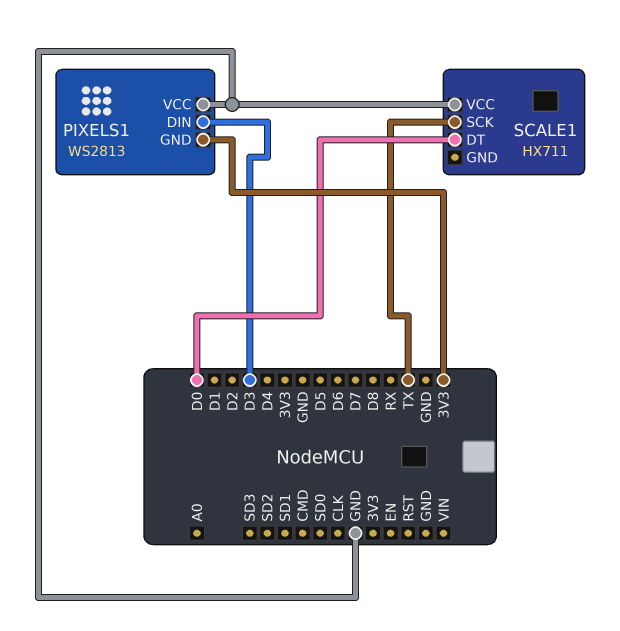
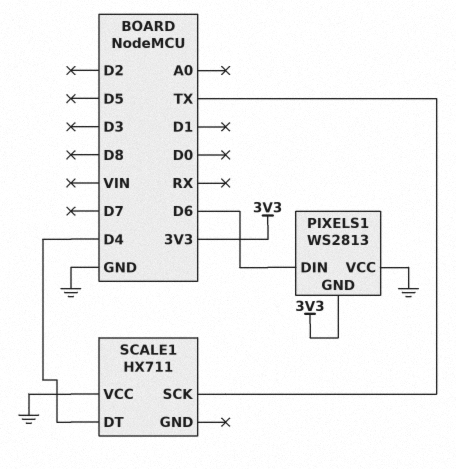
PIXELS1 pin DIN: D3 -> D6
SCALE1 pin DT: D0 -> D4

